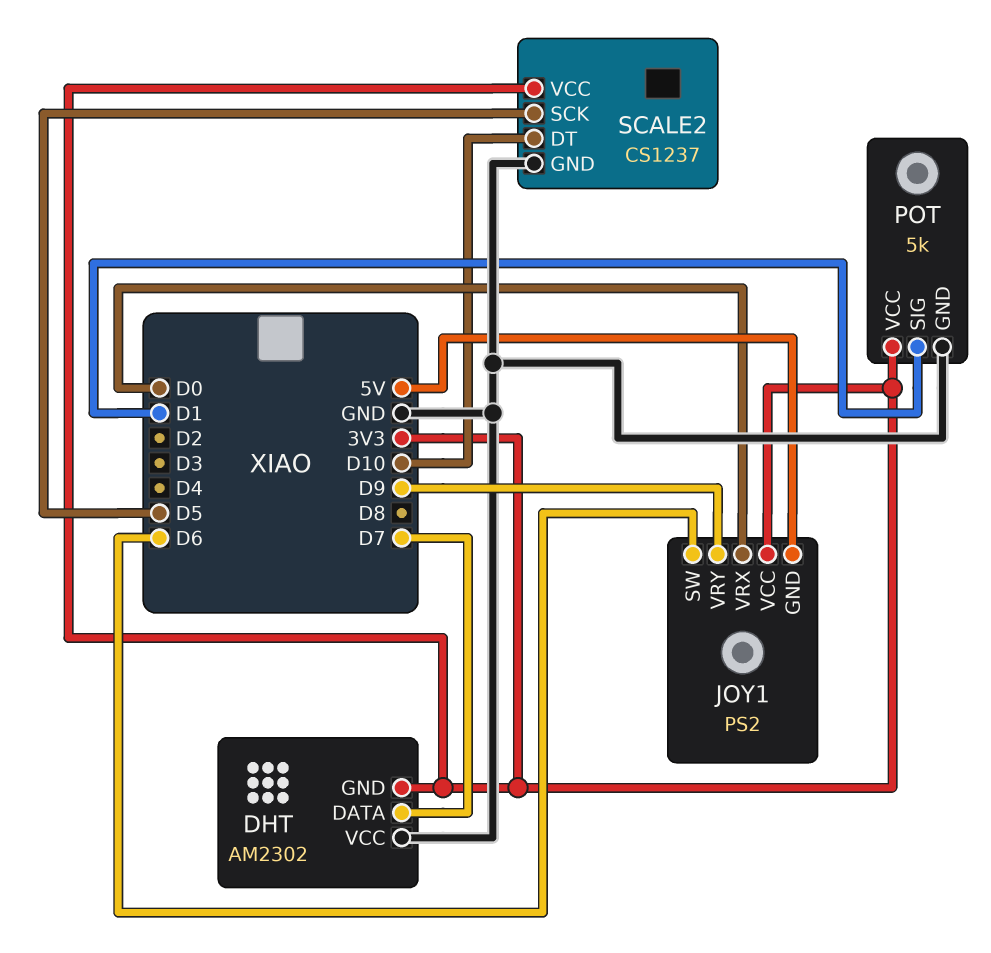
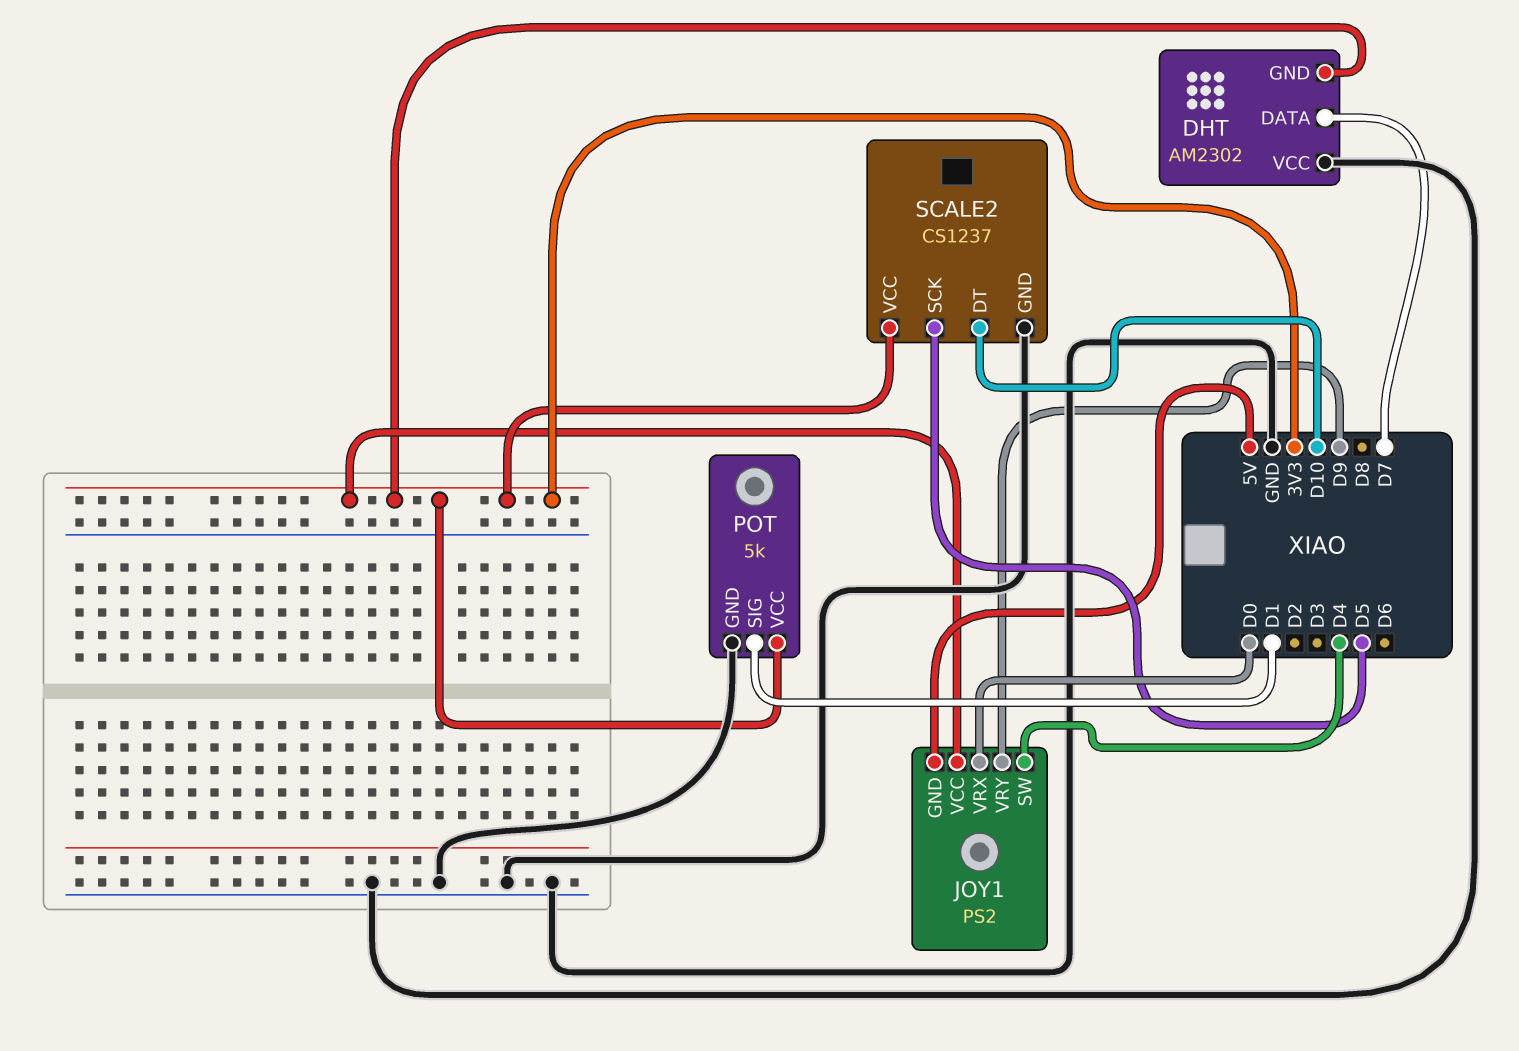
JOY1 pin SW: D6 -> D4

